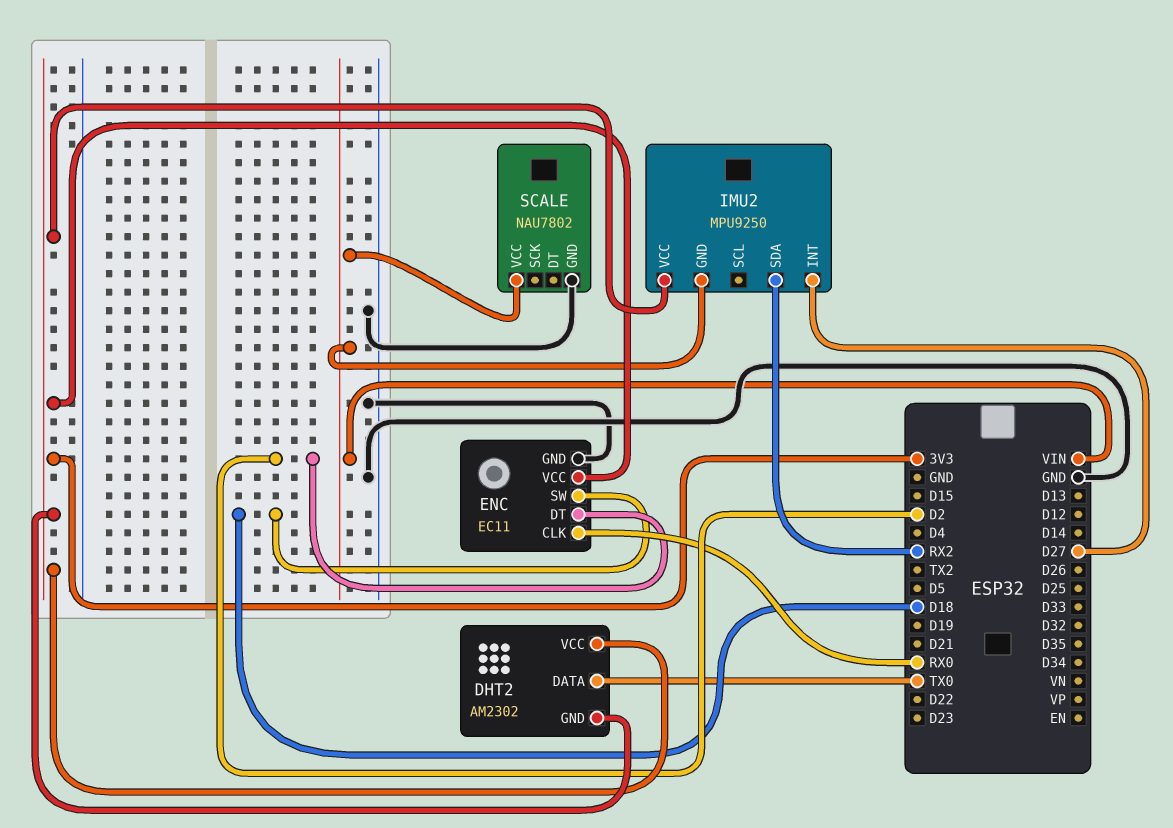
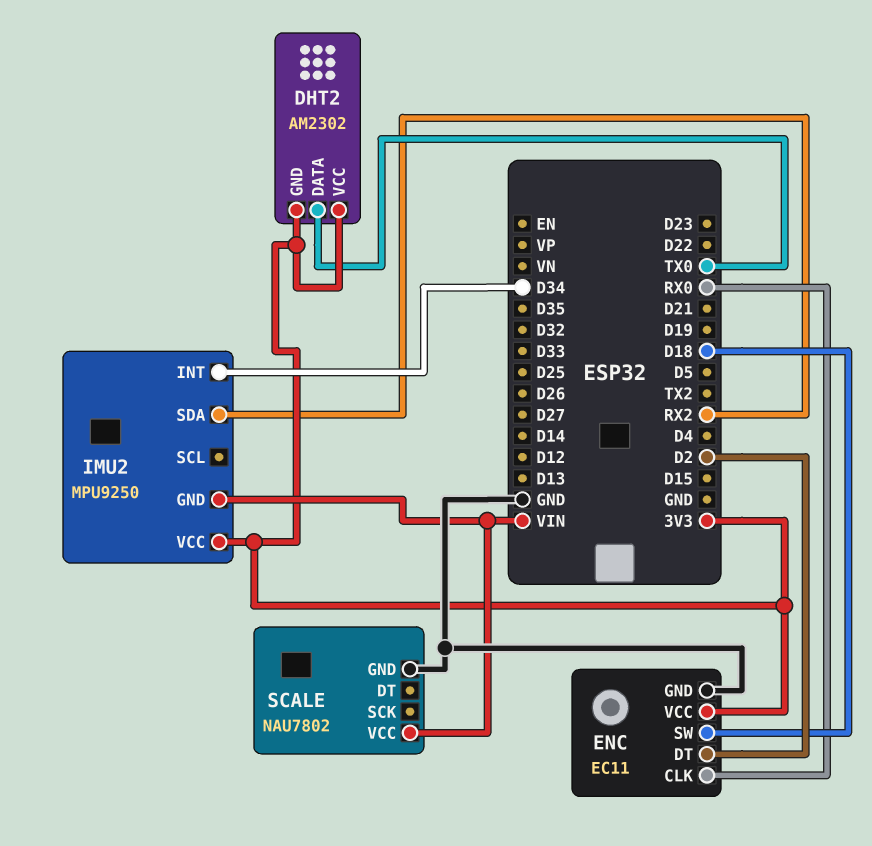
IMU2 pin INT: D27 -> D34

